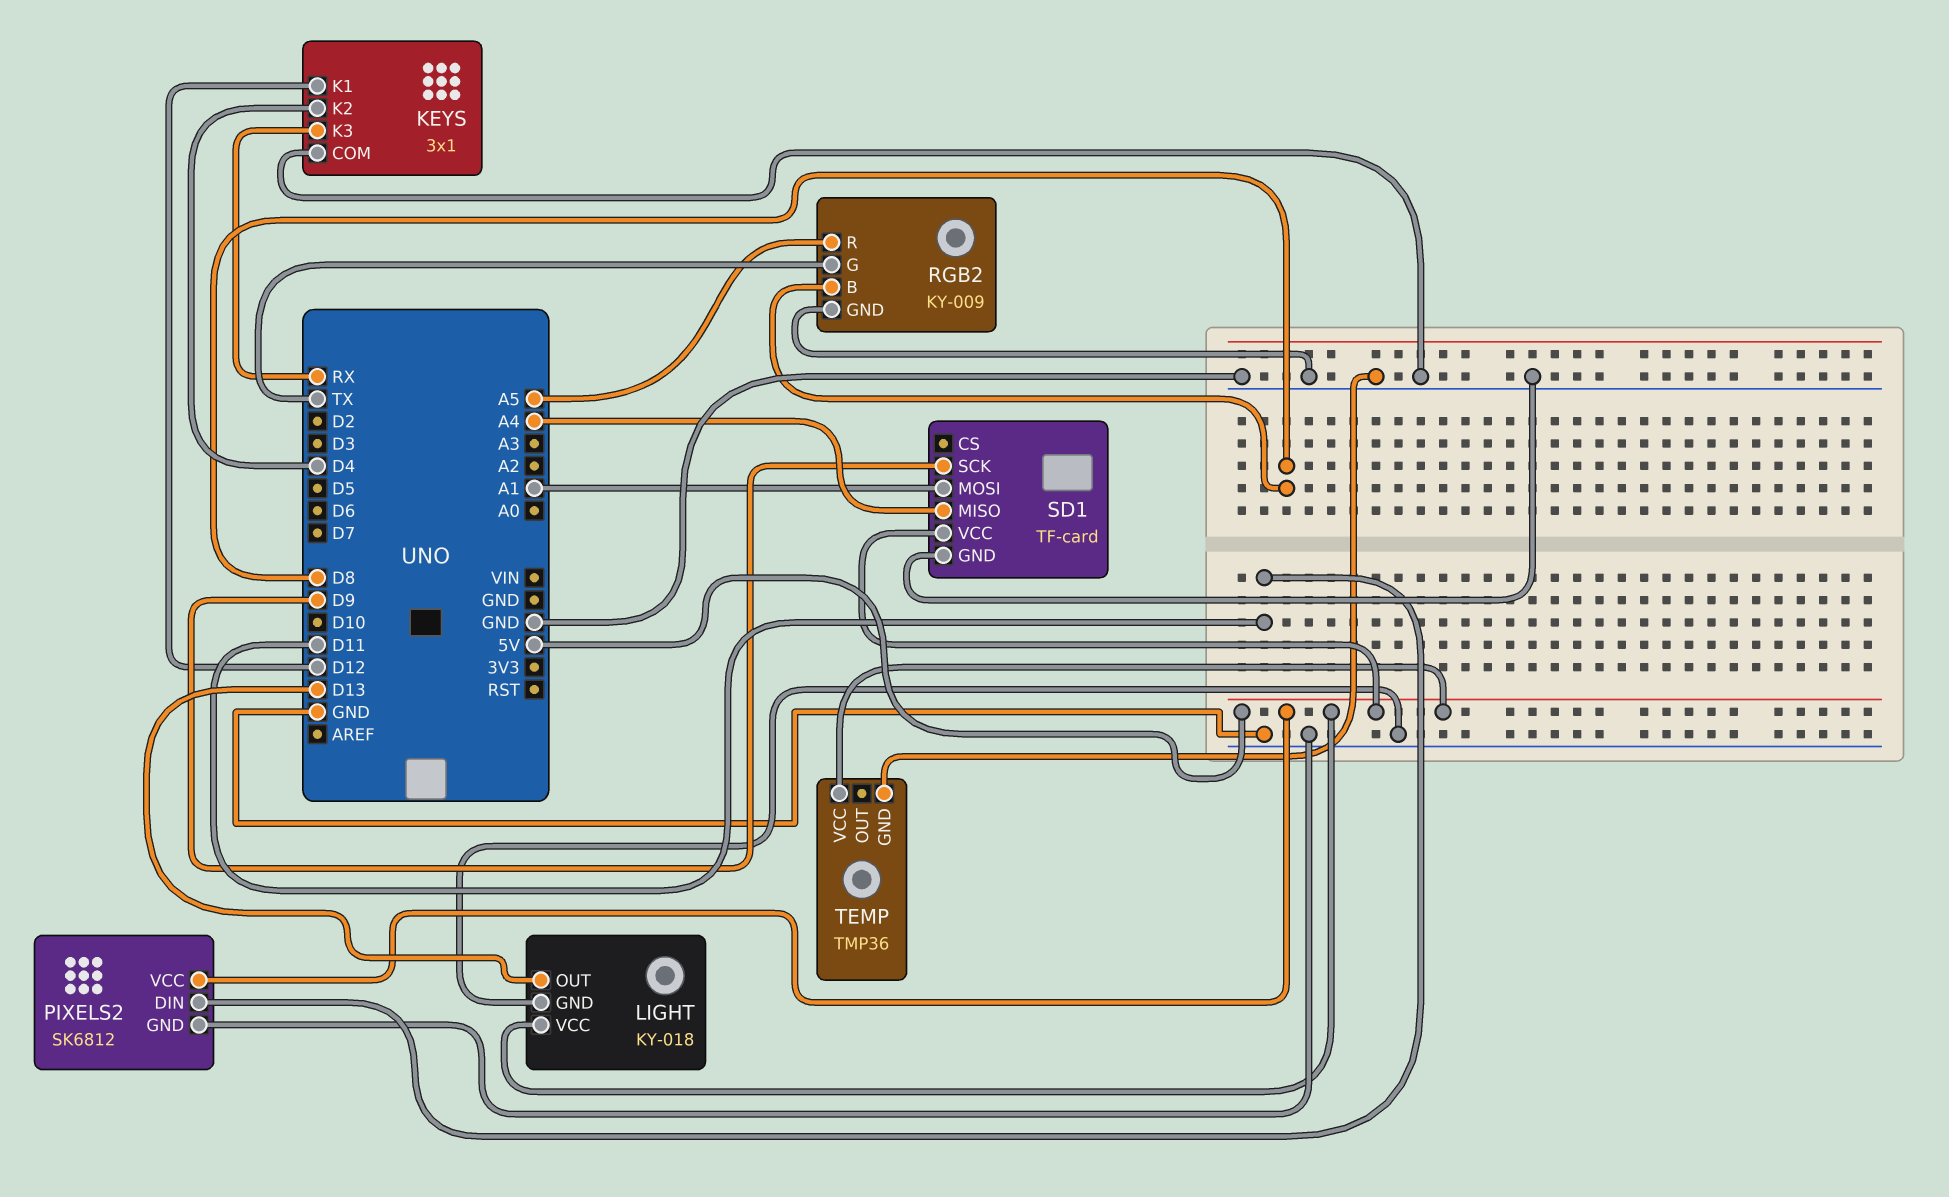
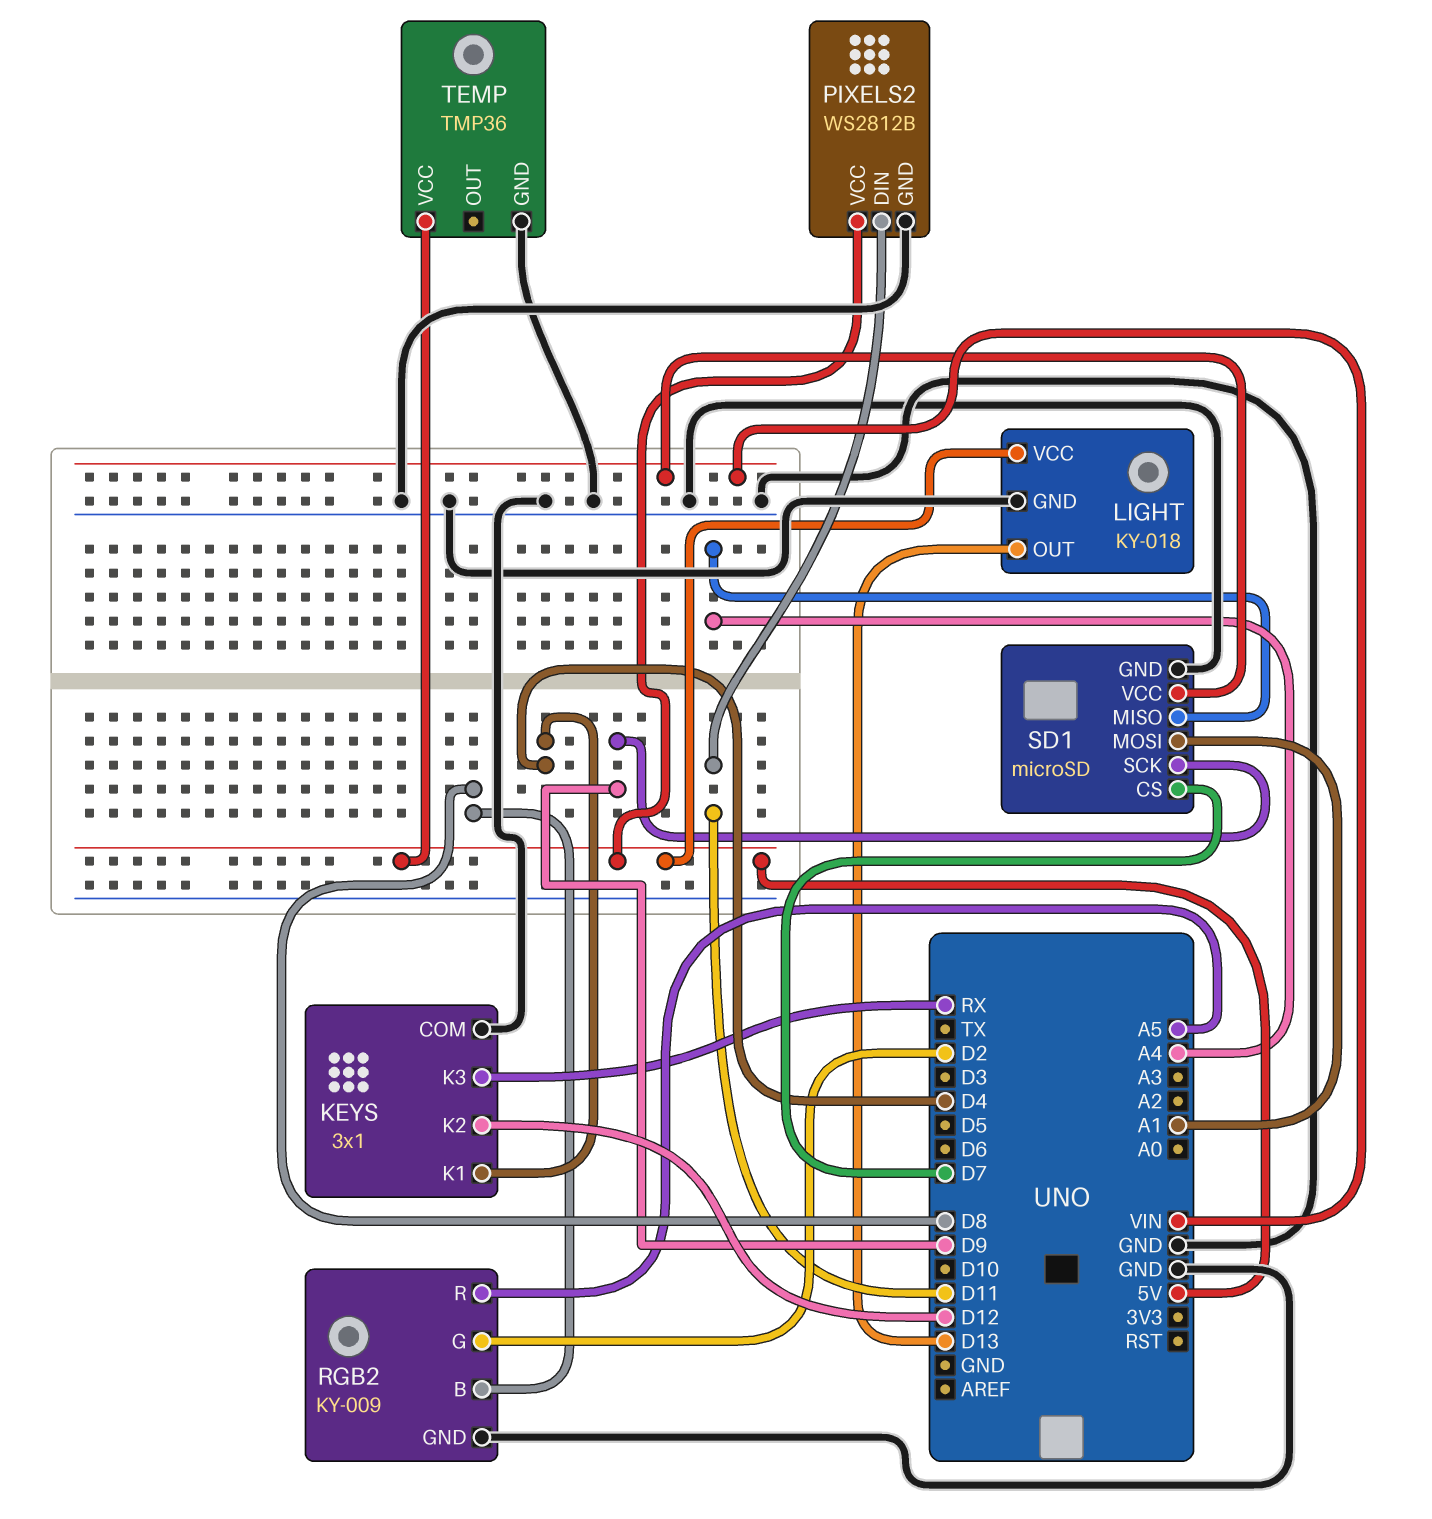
KEYS pin K1: D12 -> D4
KEYS pin K2: D4 -> D12
PIXELS2: SK6812 -> WS2812B
RGB2 pin G: TX -> D2
SD1: TF-card -> microSD
SD1 pin CS: none -> D7
SD1 pin VCC: 5V -> VIN

